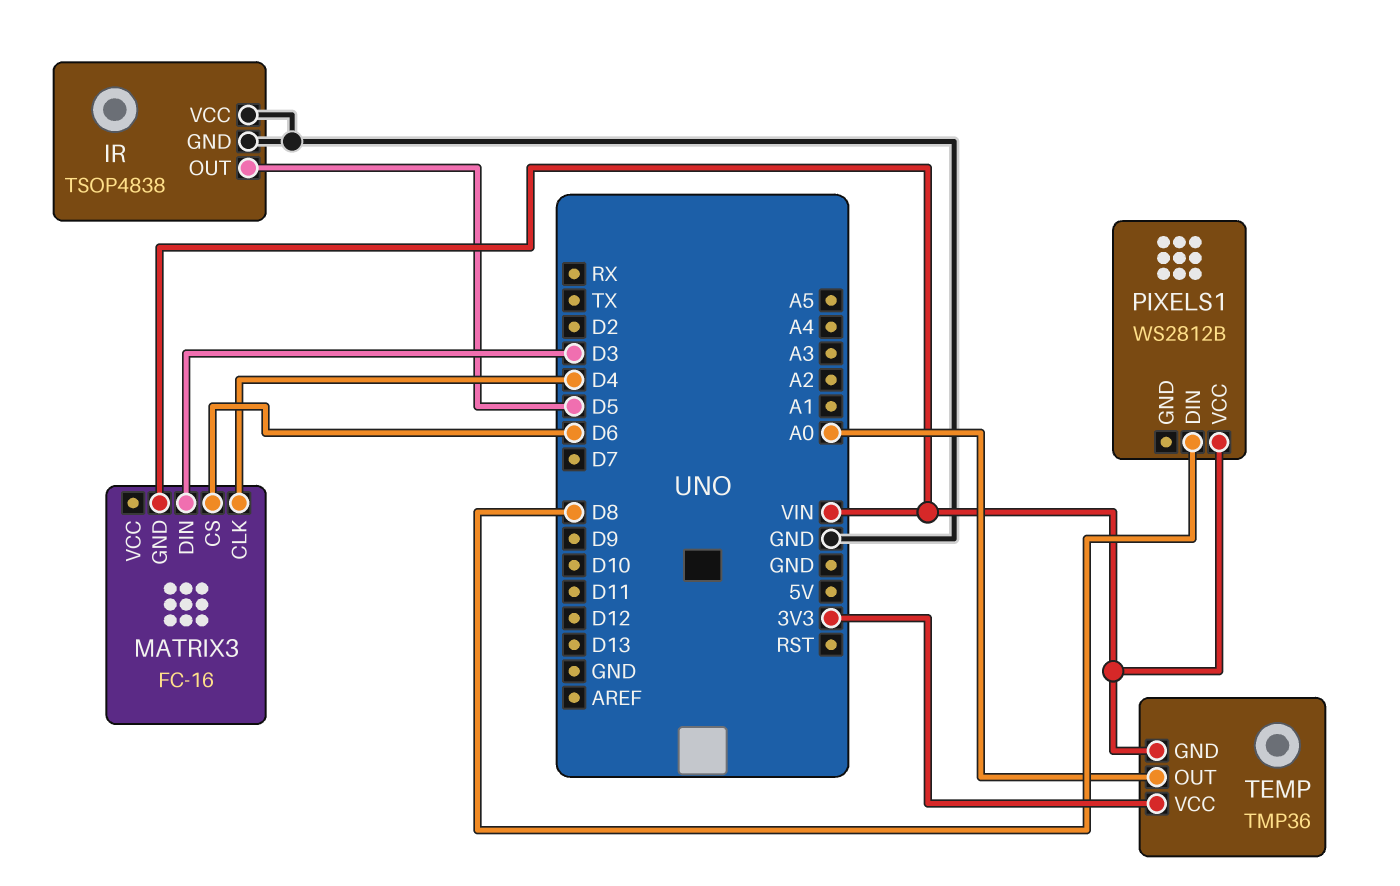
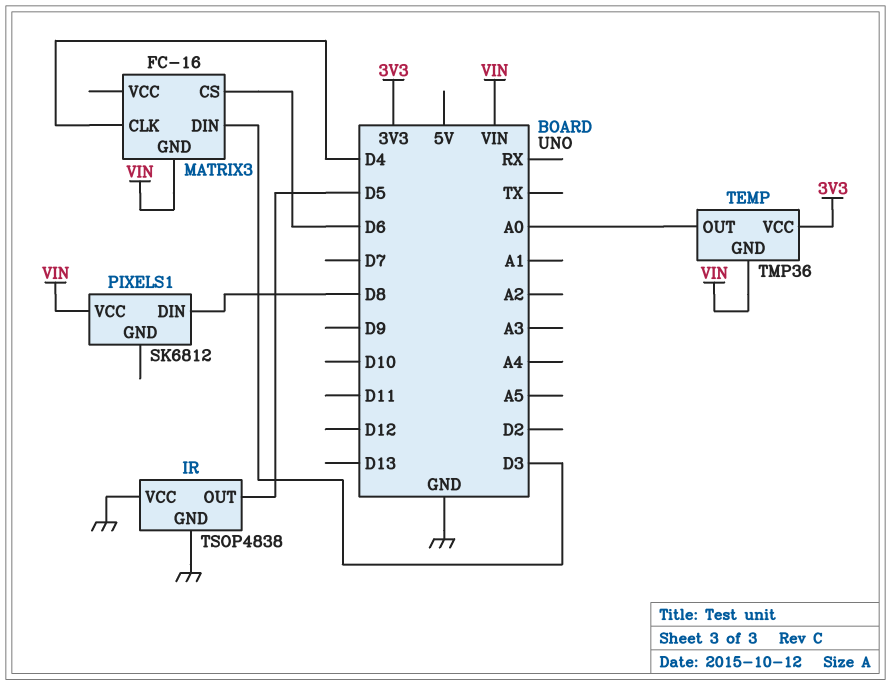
PIXELS1: WS2812B -> SK6812

